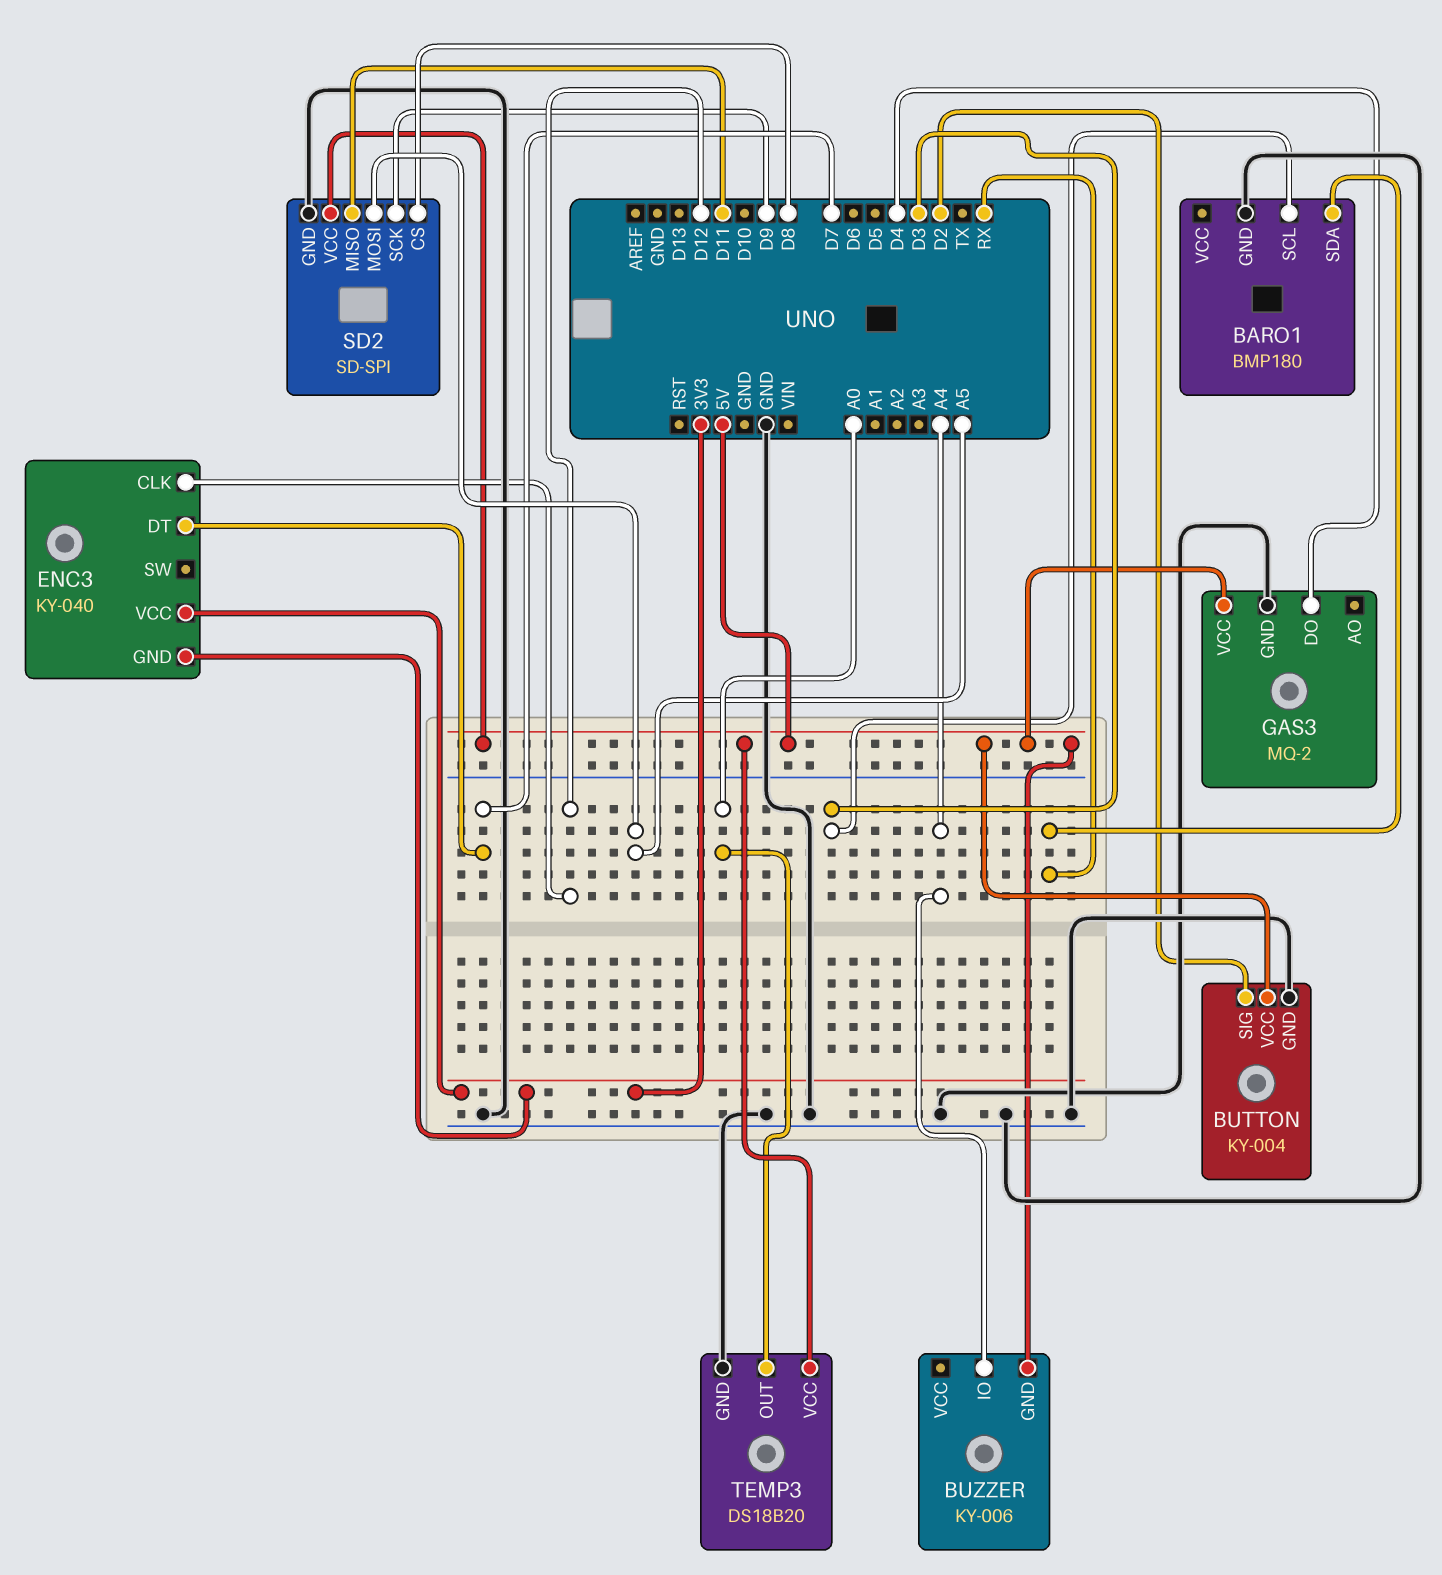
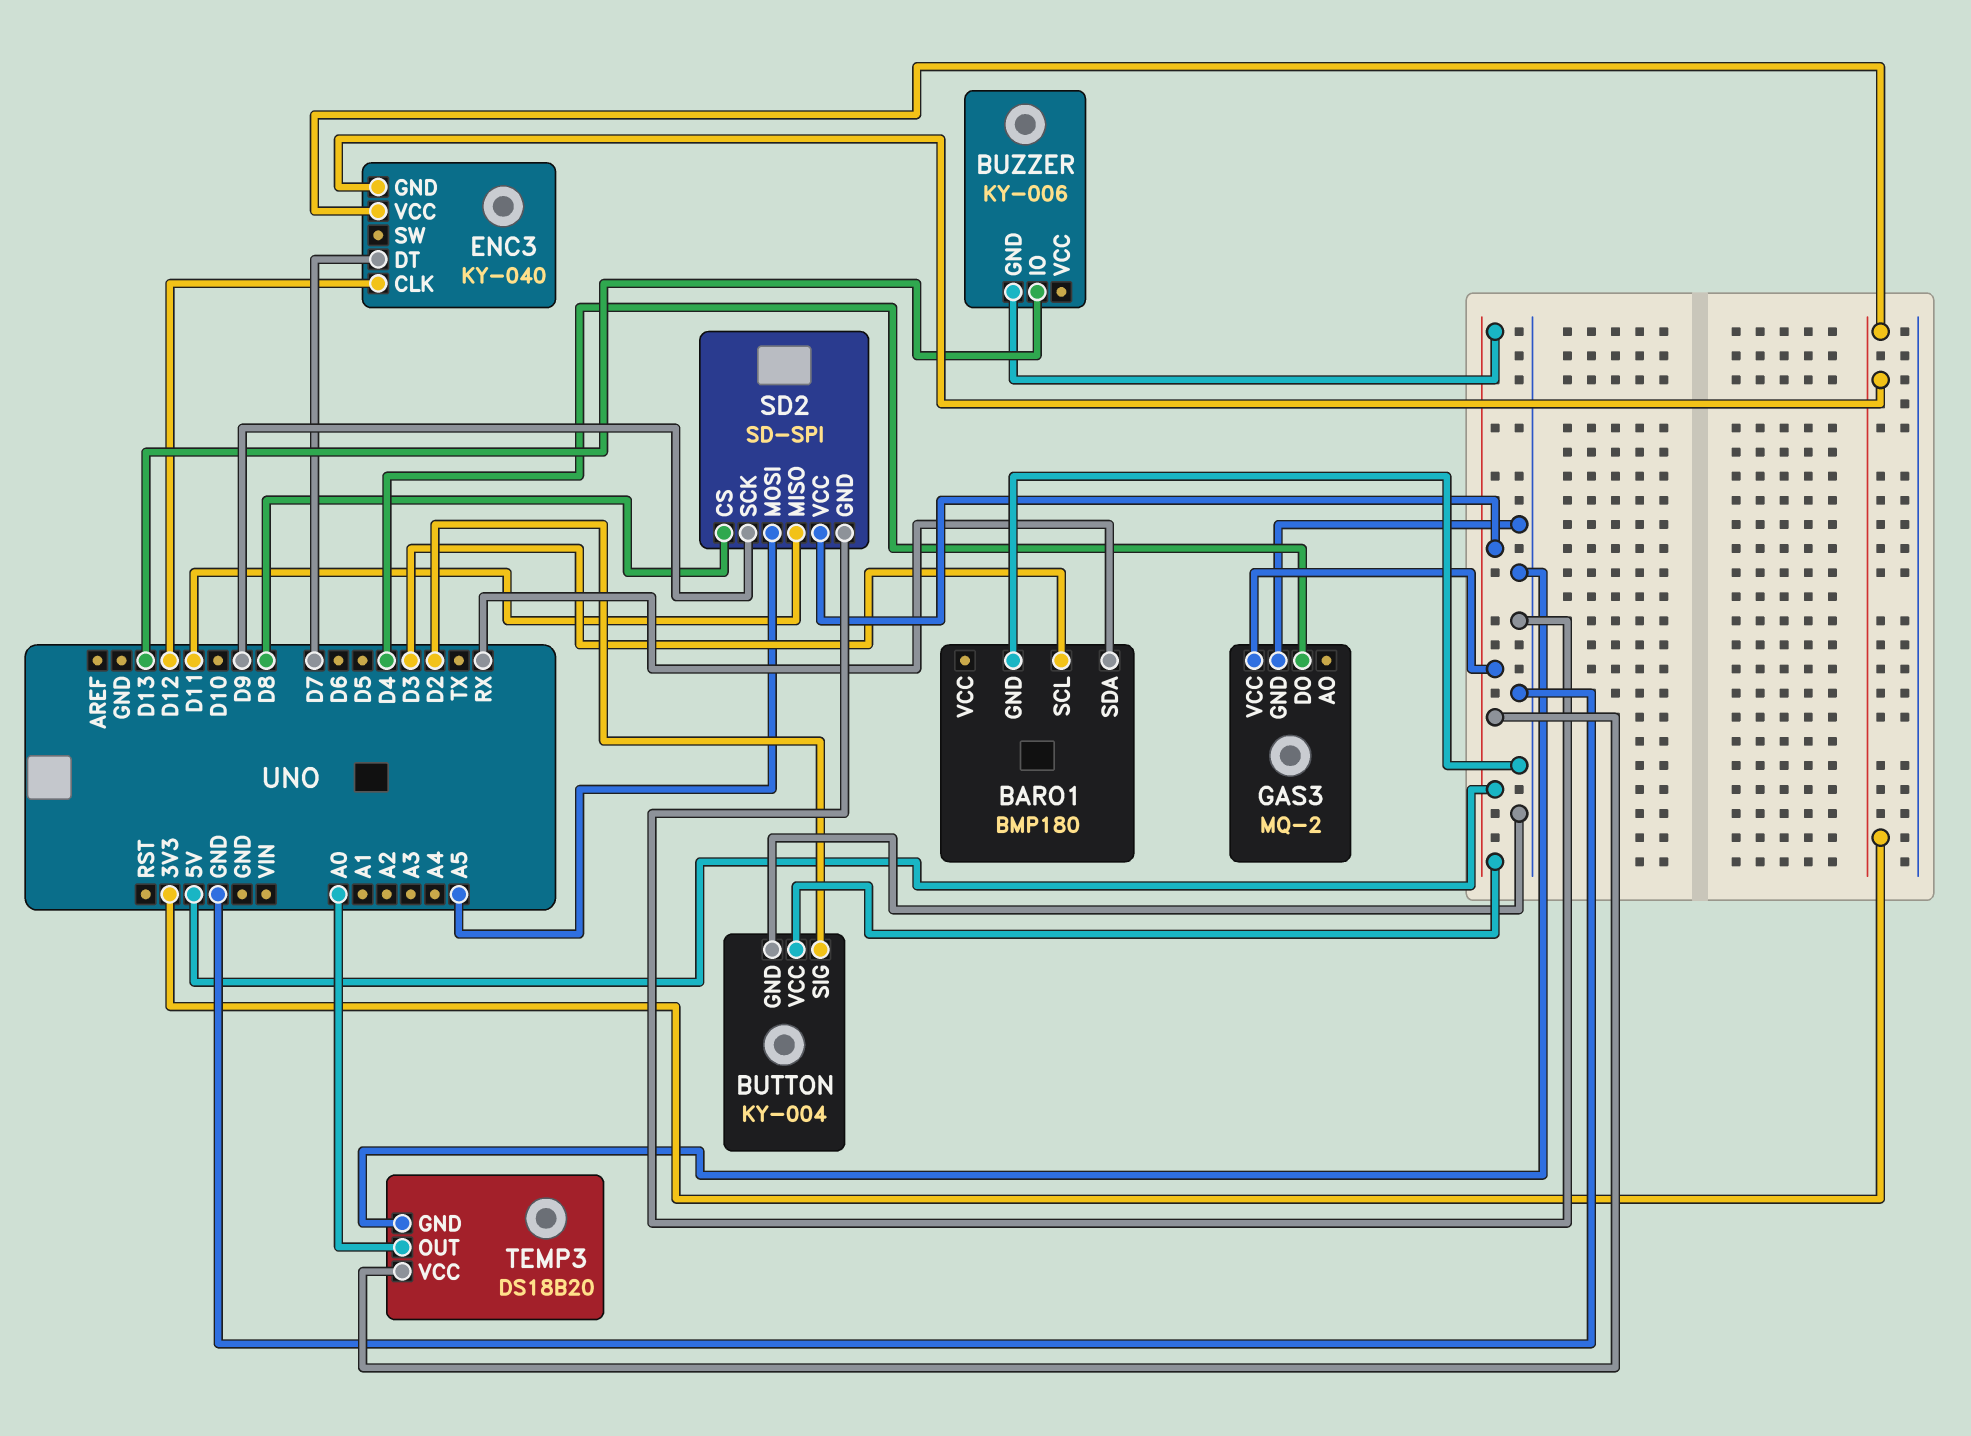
BUZZER pin IO: A4 -> D13

